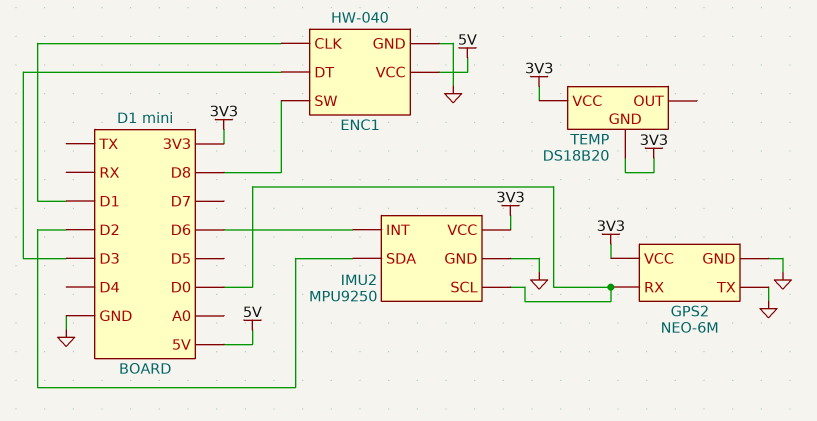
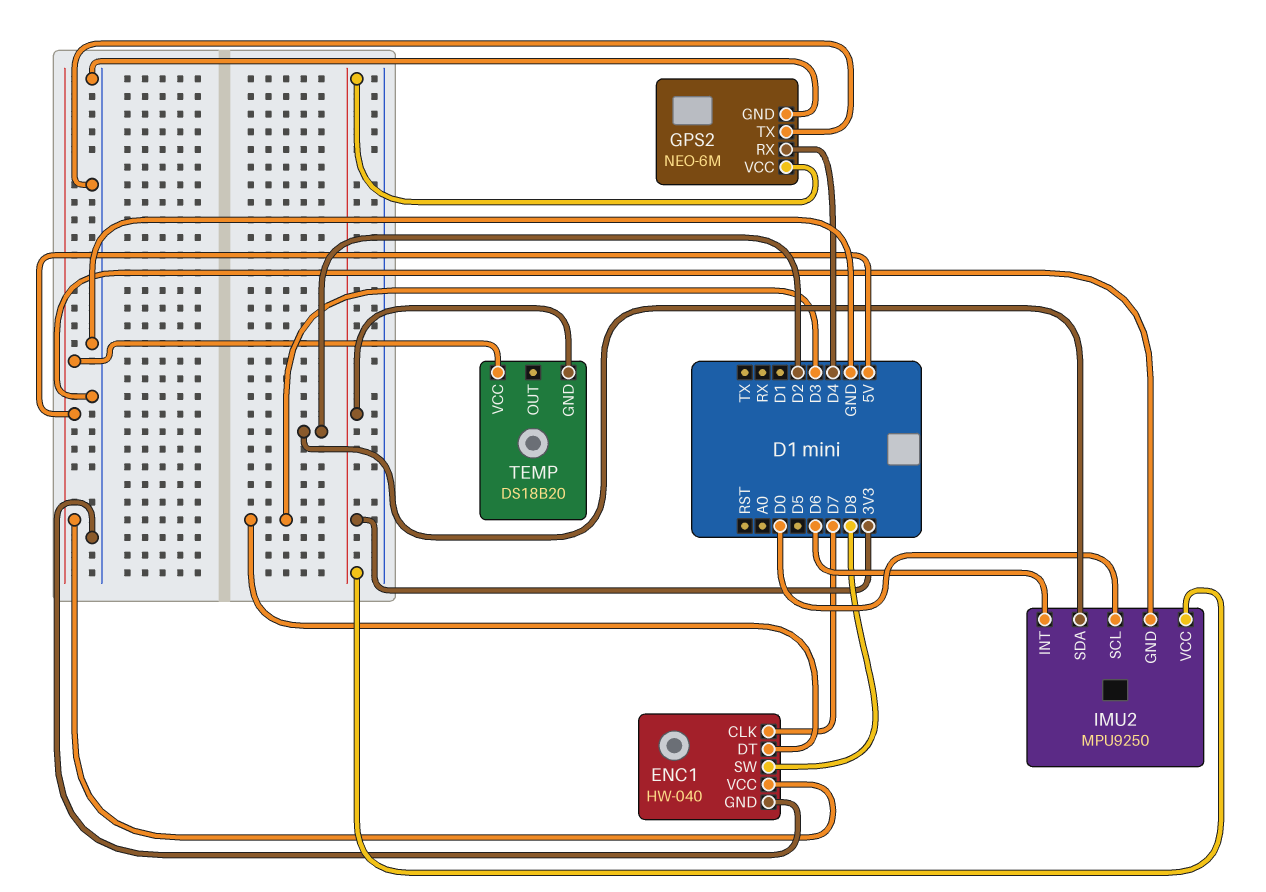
ENC1 pin CLK: D1 -> D7
GPS2 pin RX: D0 -> D4
TEMP pin VCC: 3V3 -> 5V

